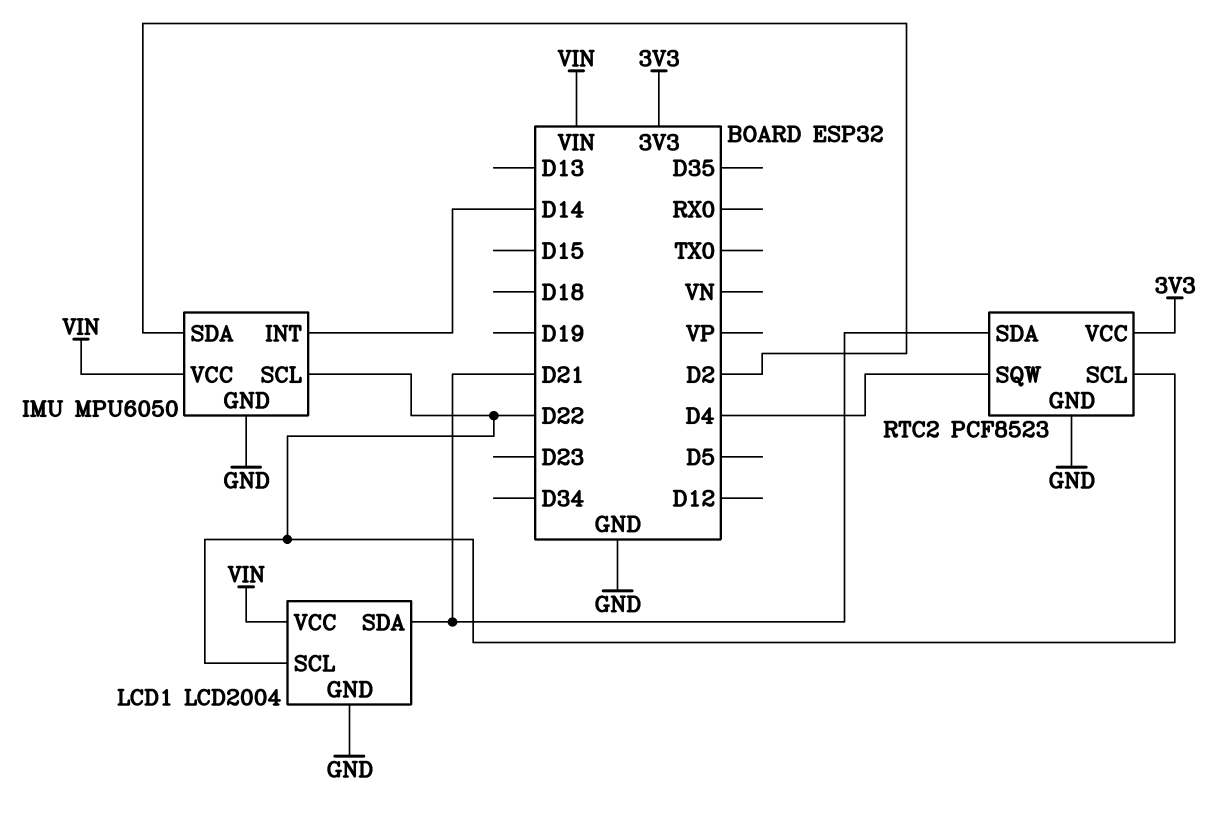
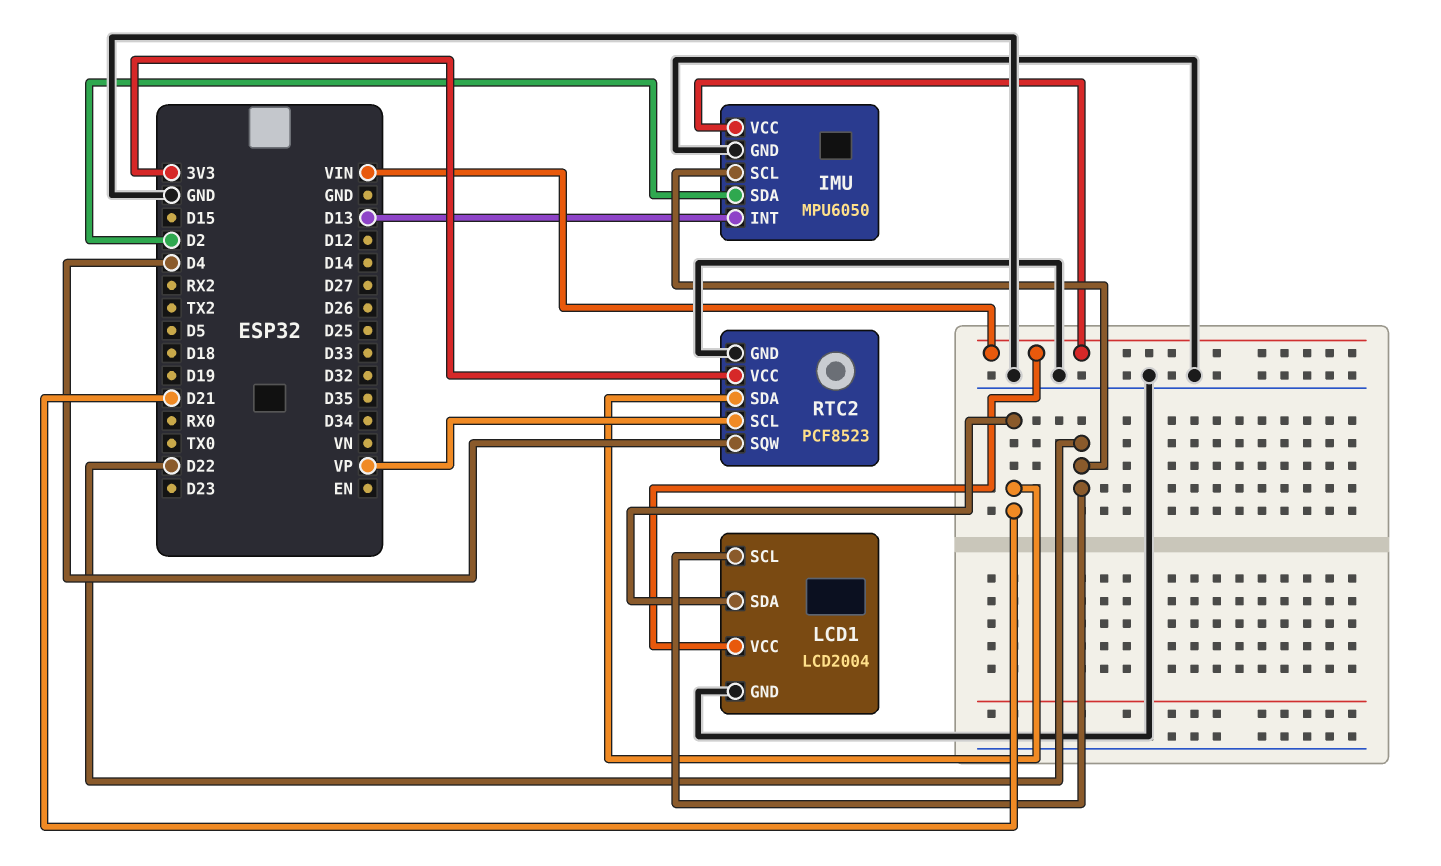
IMU pin INT: D14 -> D13
RTC2 pin SCL: D22 -> VP

